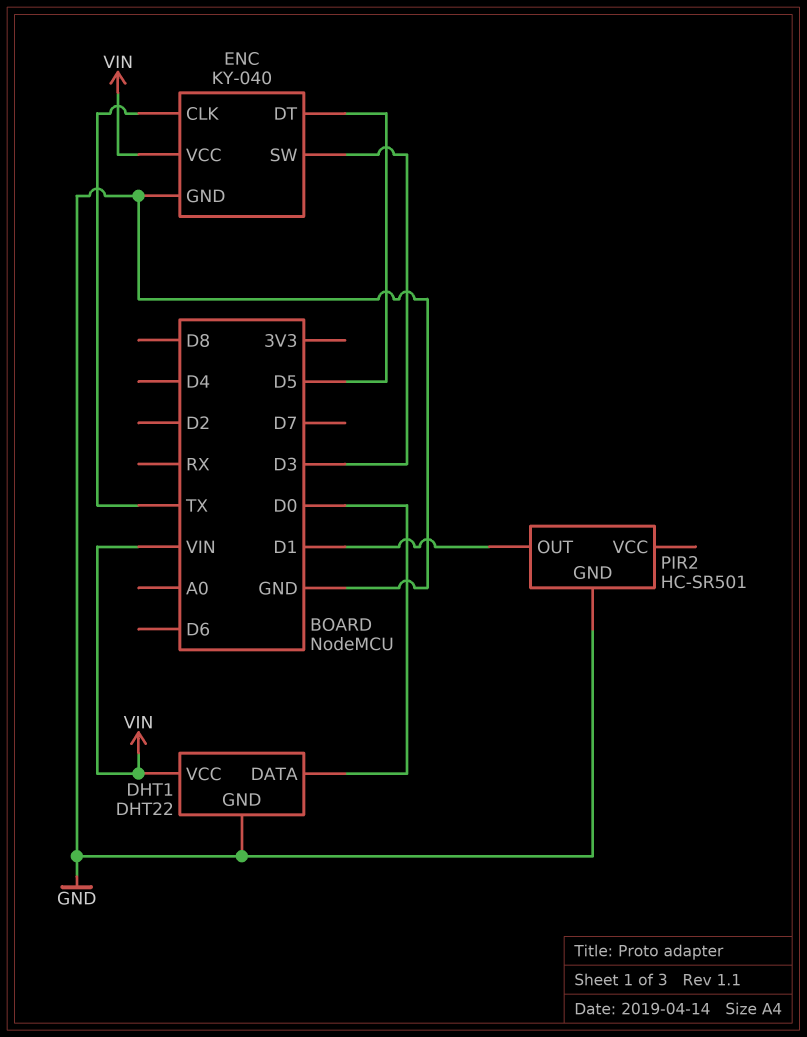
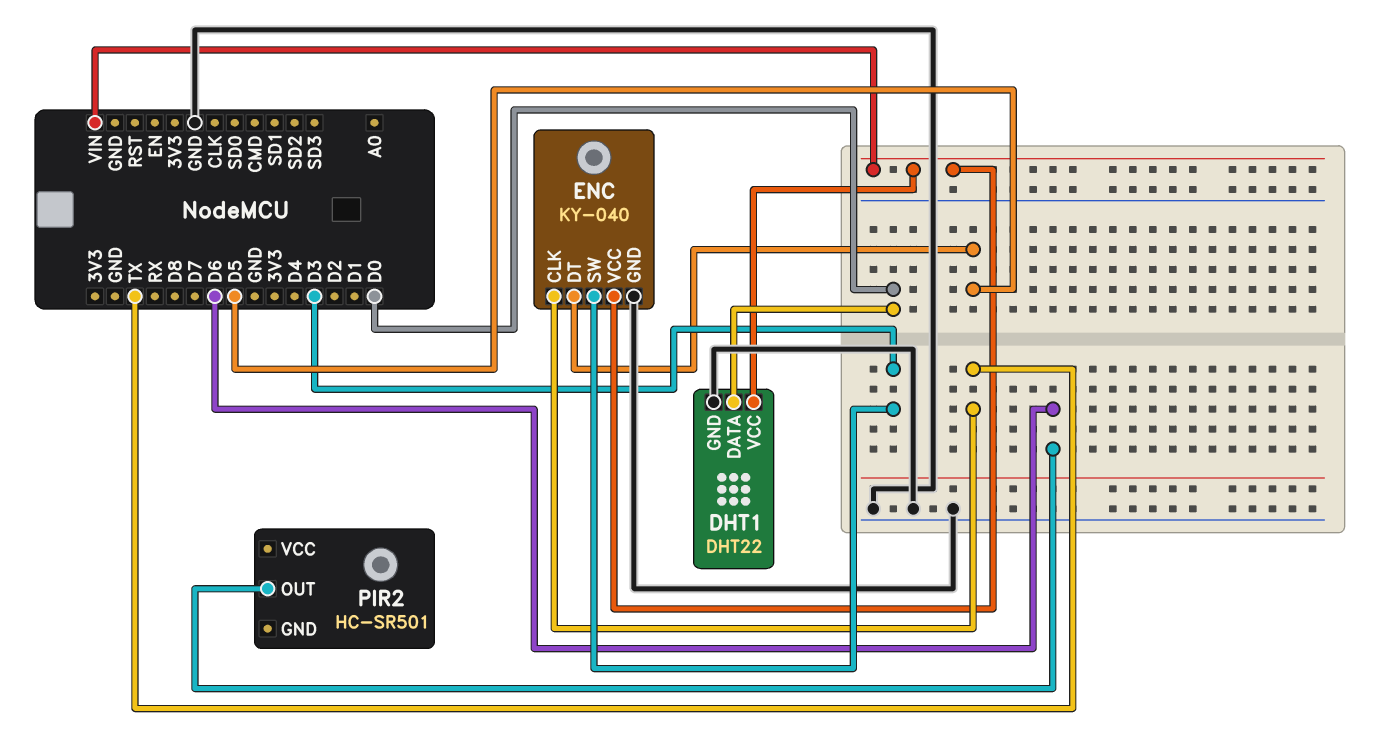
PIR2 pin GND: GND -> none
PIR2 pin OUT: D1 -> D6

